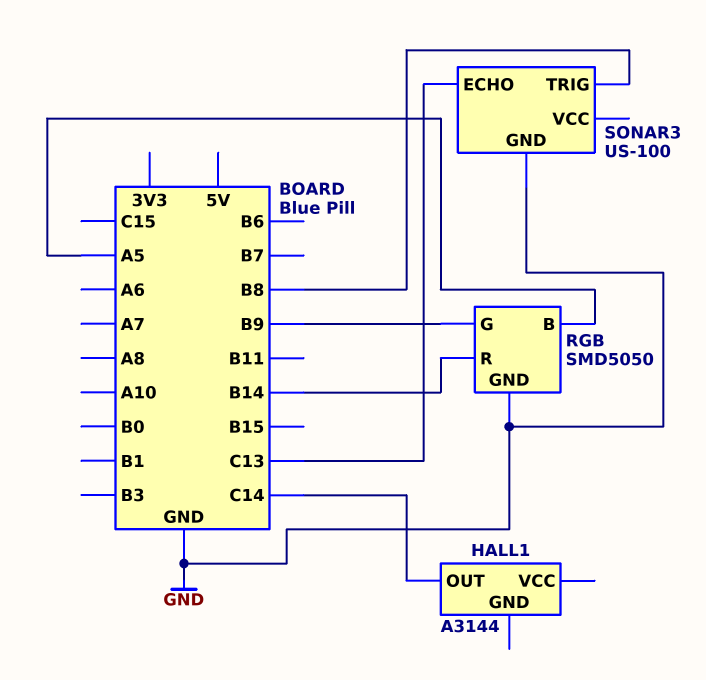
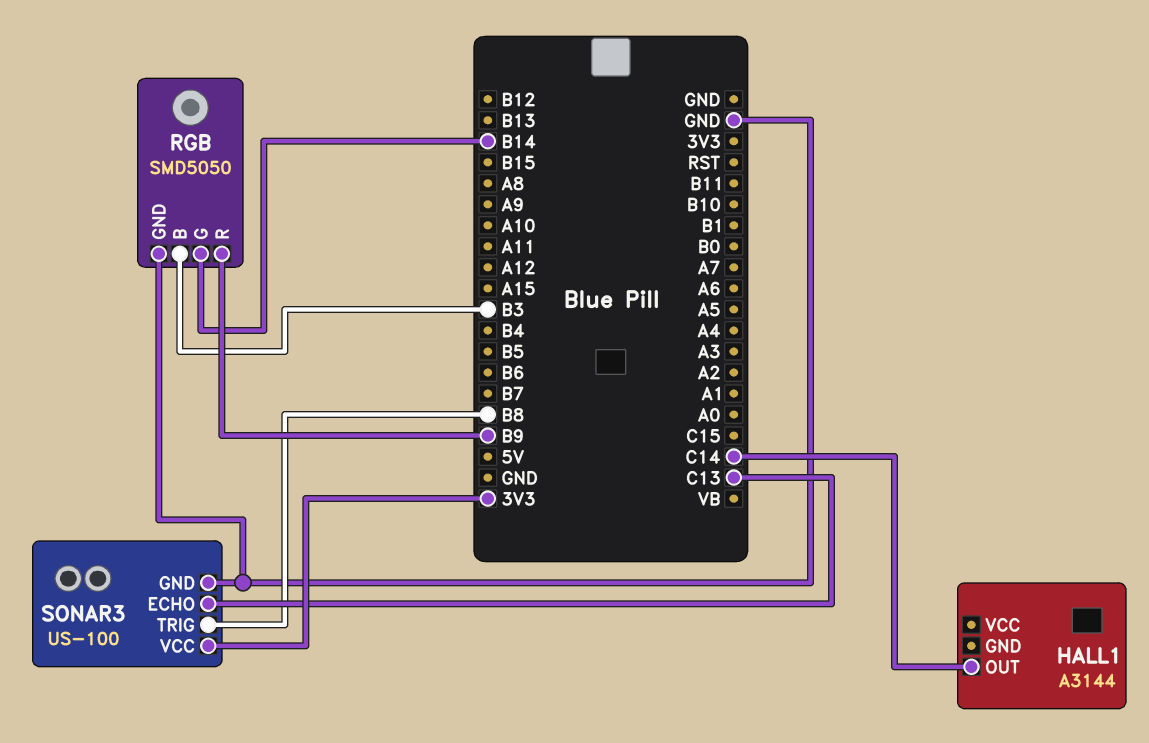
RGB pin B: A5 -> B3
RGB pin G: B9 -> B14
RGB pin R: B14 -> B9
SONAR3 pin VCC: none -> 3V3

